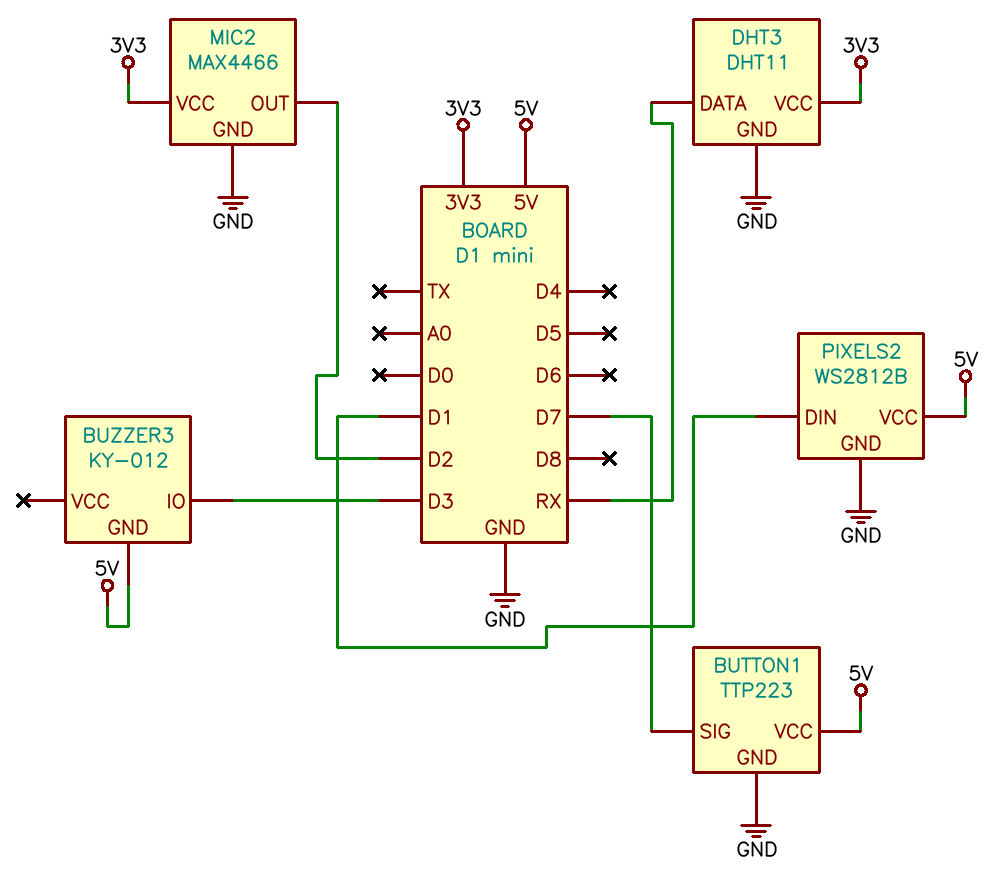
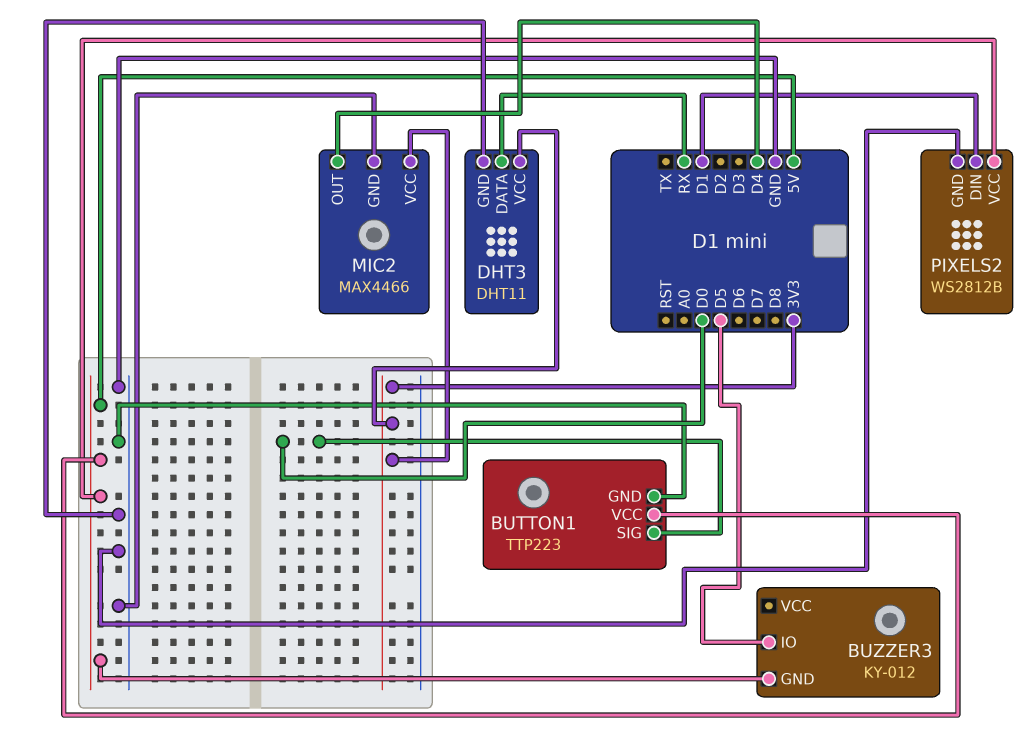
BUTTON1 pin SIG: D7 -> D0
BUZZER3 pin IO: D3 -> D5
MIC2 pin OUT: D2 -> D4

